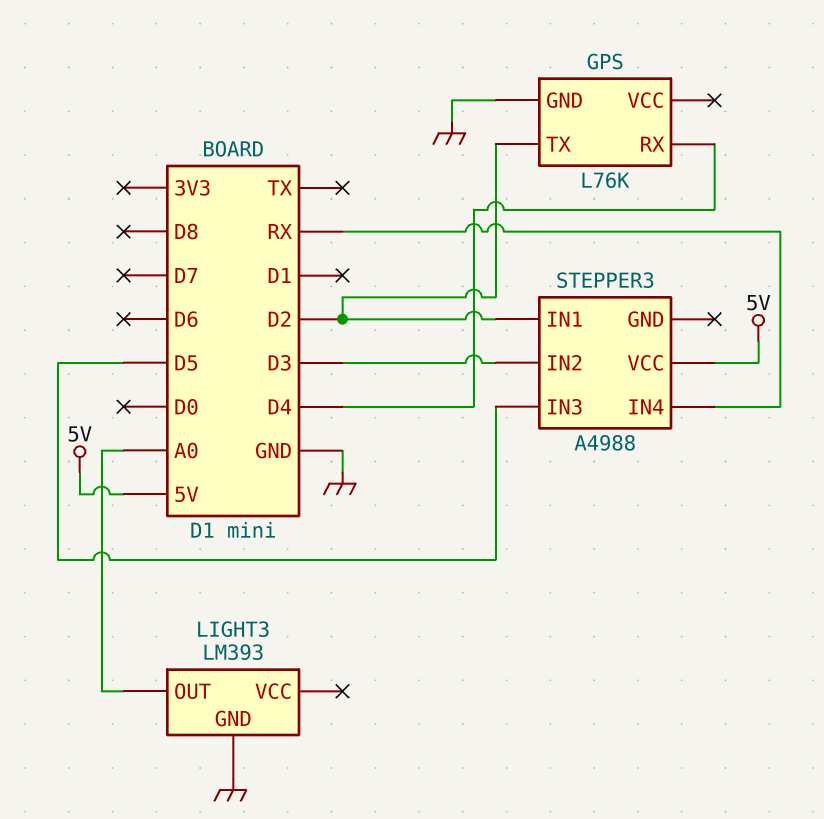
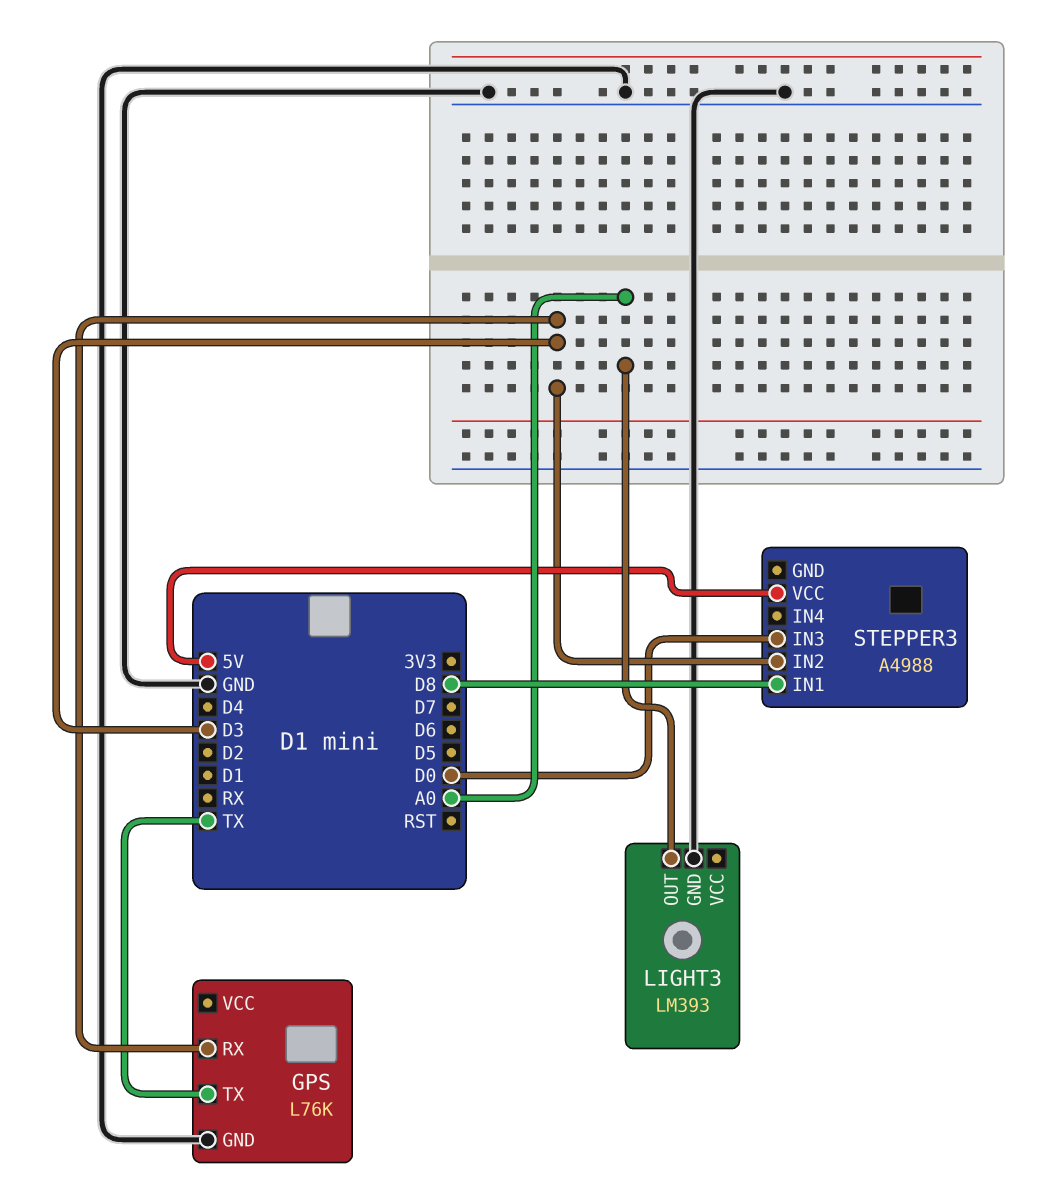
GPS pin RX: D4 -> D3
GPS pin TX: D2 -> TX
STEPPER3 pin IN1: D2 -> D8
STEPPER3 pin IN3: D5 -> D0
STEPPER3 pin IN4: RX -> none

